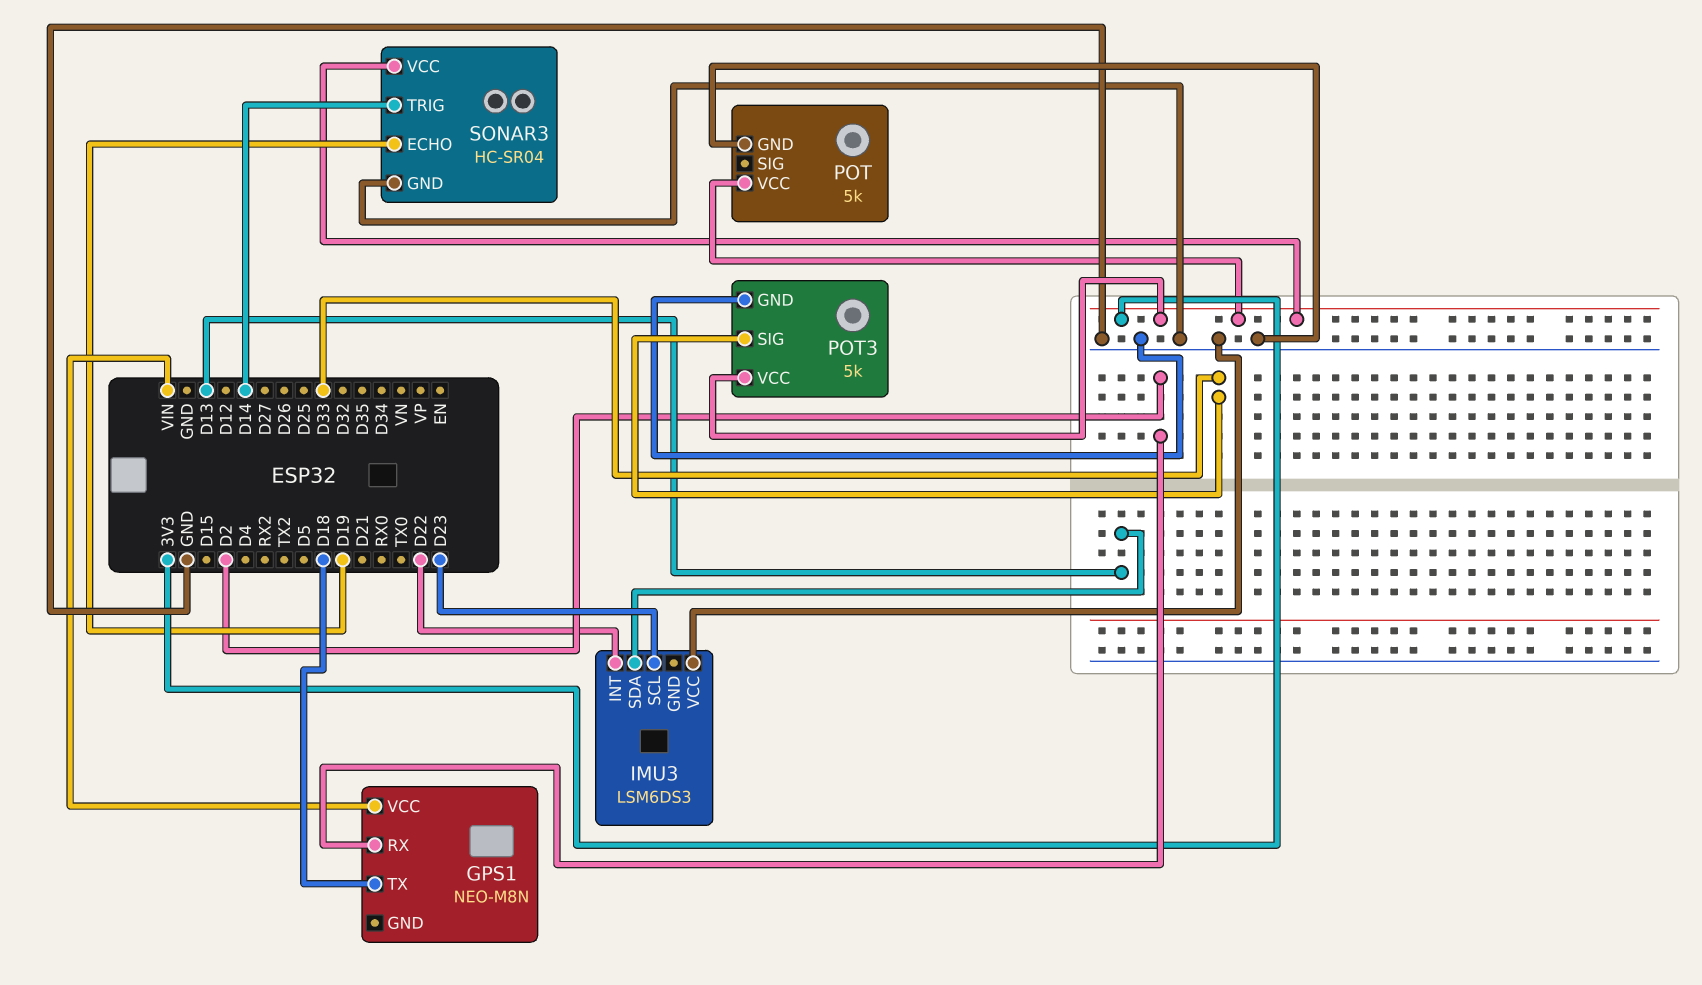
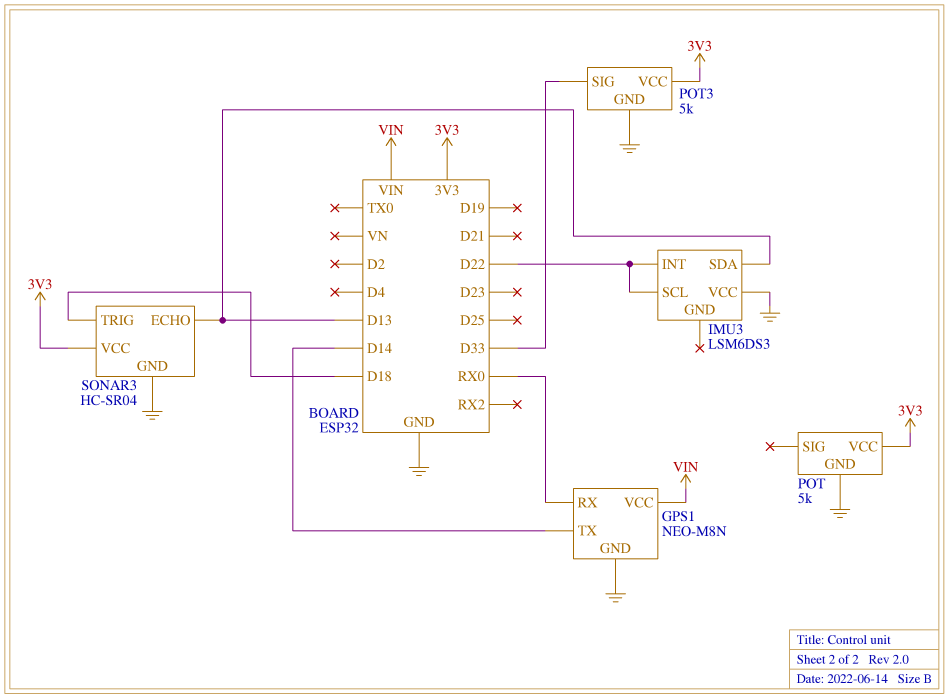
GPS1 pin GND: none -> GND
GPS1 pin RX: D2 -> RX0
GPS1 pin TX: D18 -> D14
IMU3 pin SCL: D23 -> D22
SONAR3 pin ECHO: D19 -> D13
SONAR3 pin TRIG: D14 -> D18

